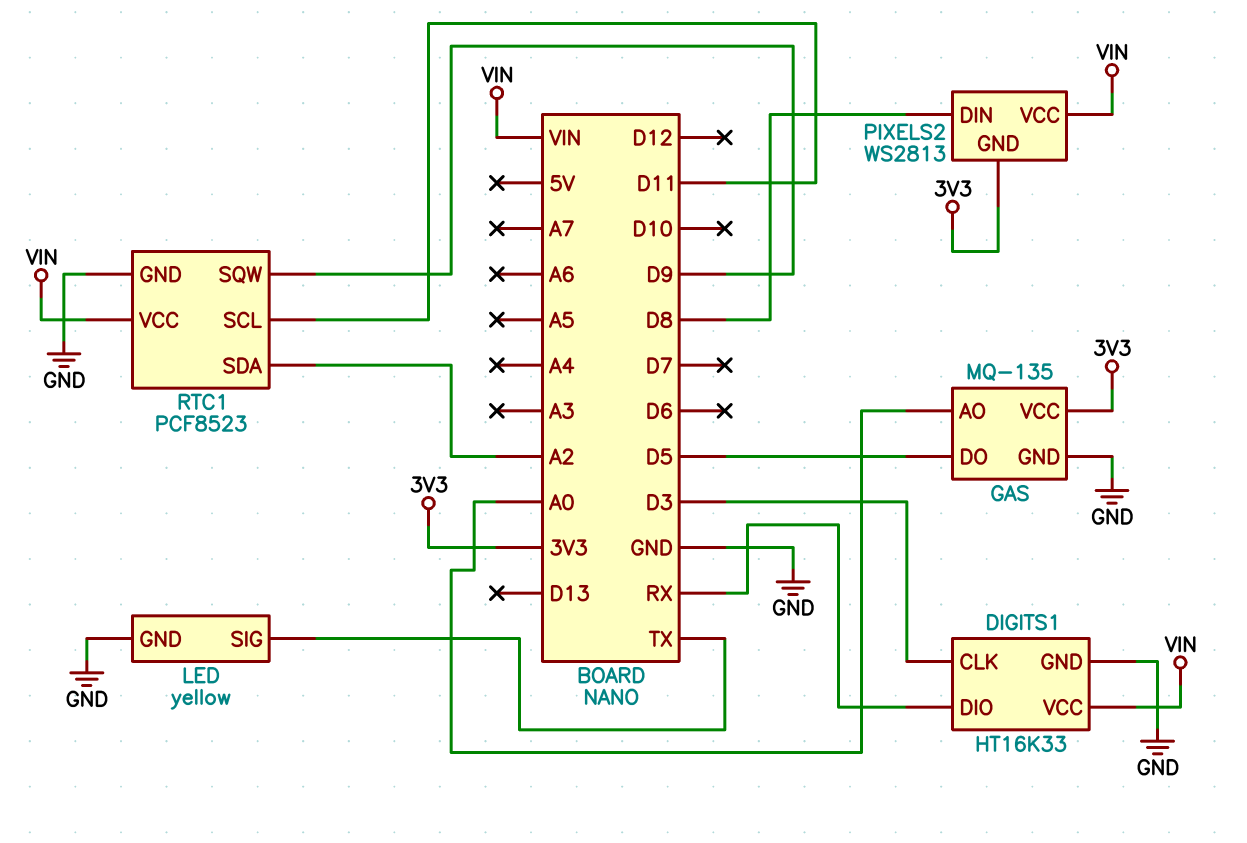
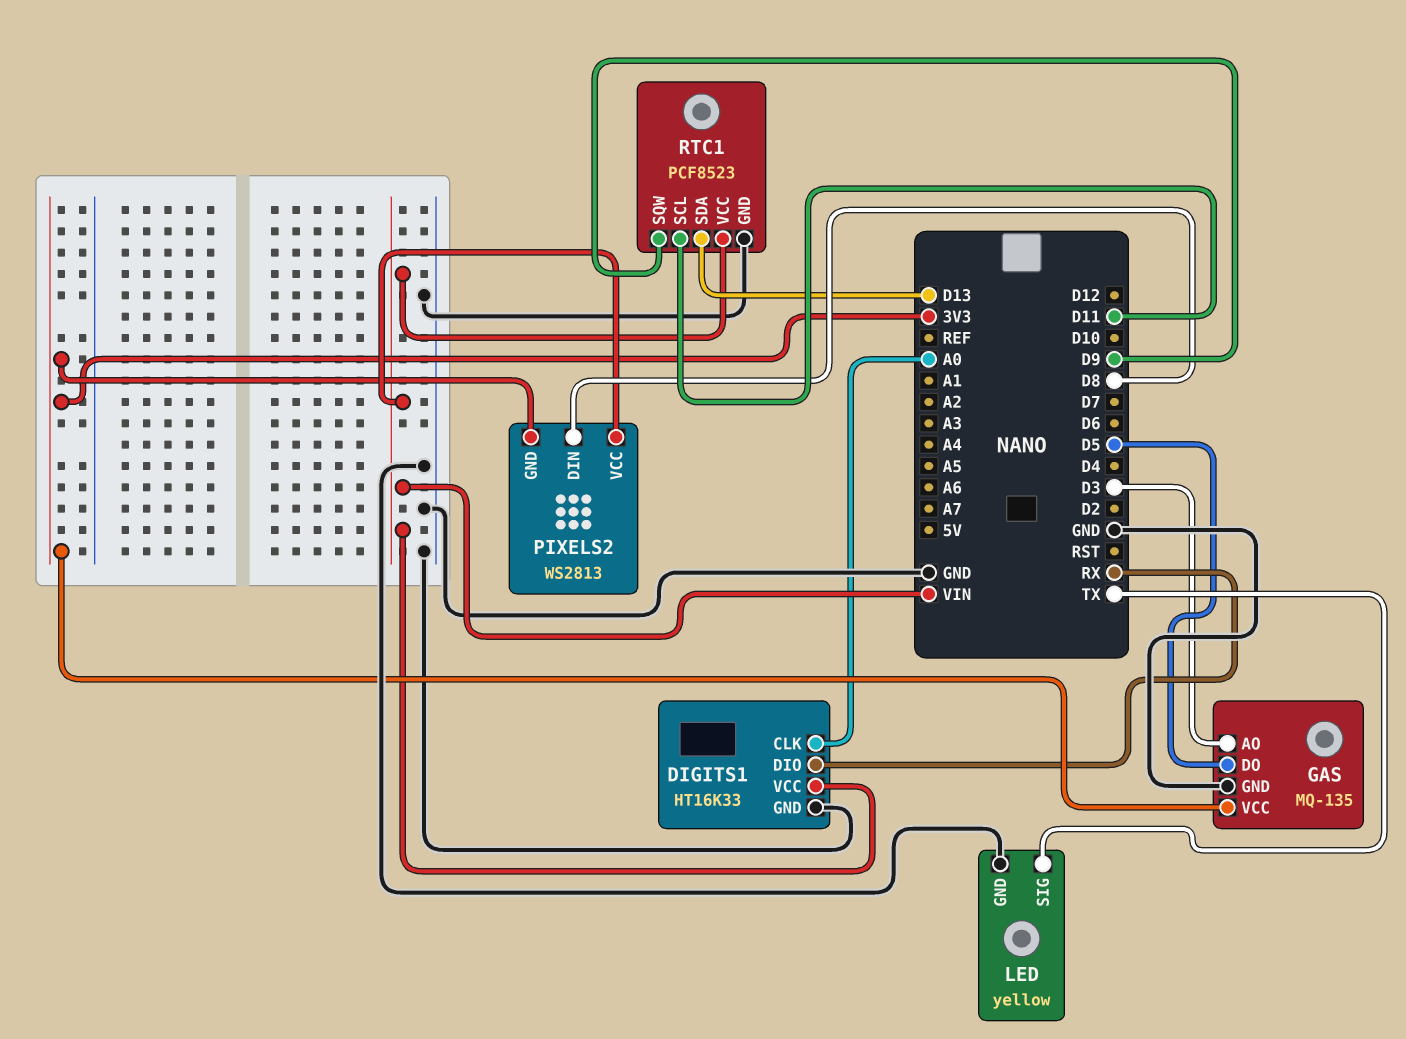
DIGITS1 pin CLK: D3 -> A0
GAS pin AO: A0 -> D3
RTC1 pin SDA: A2 -> D13

